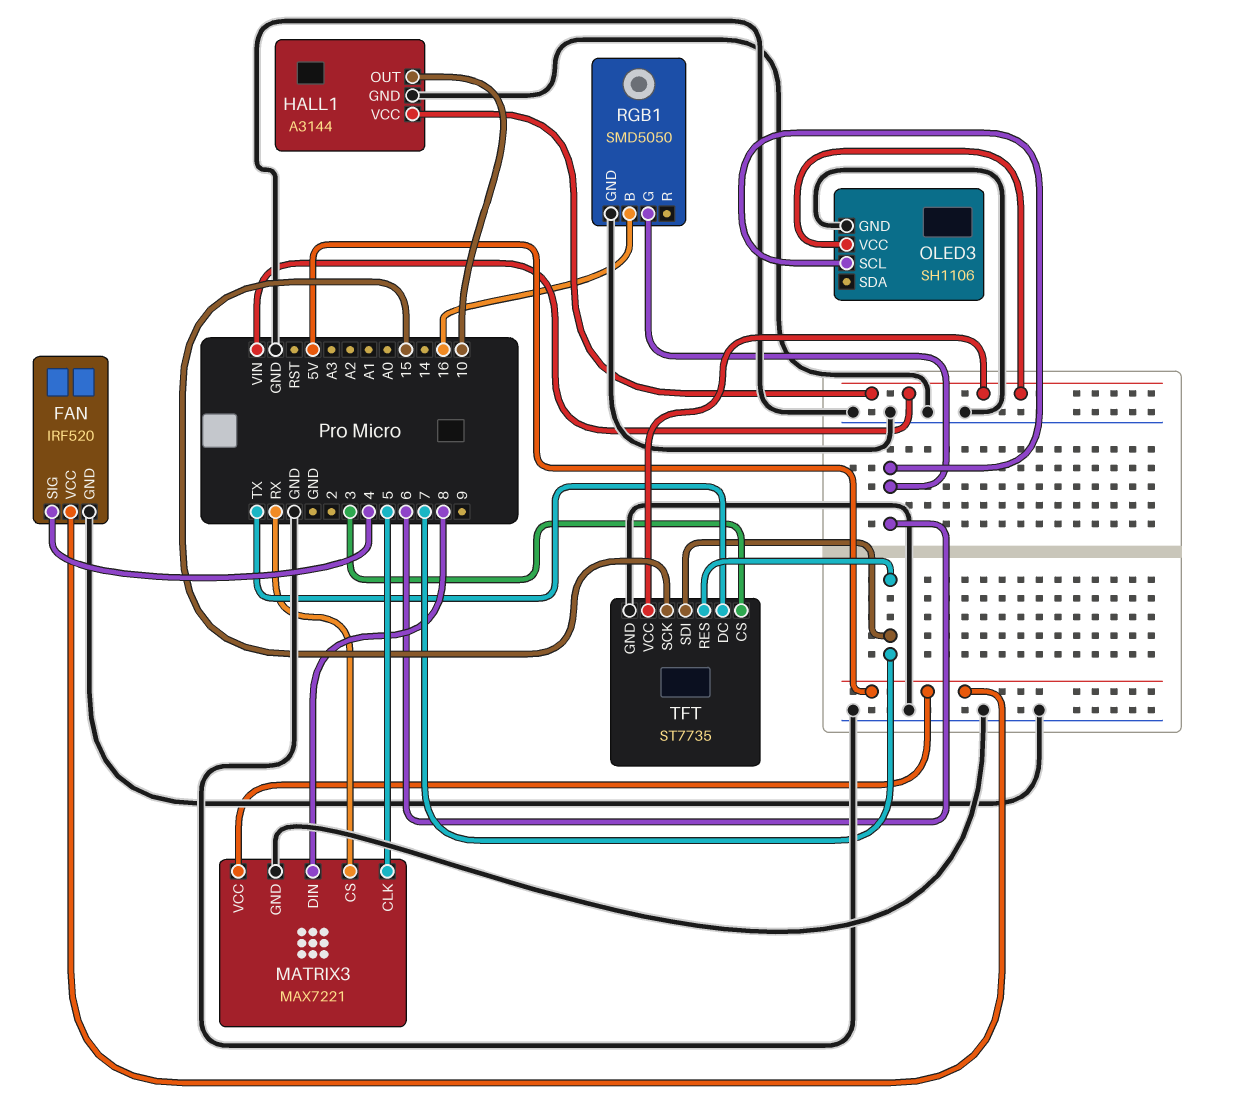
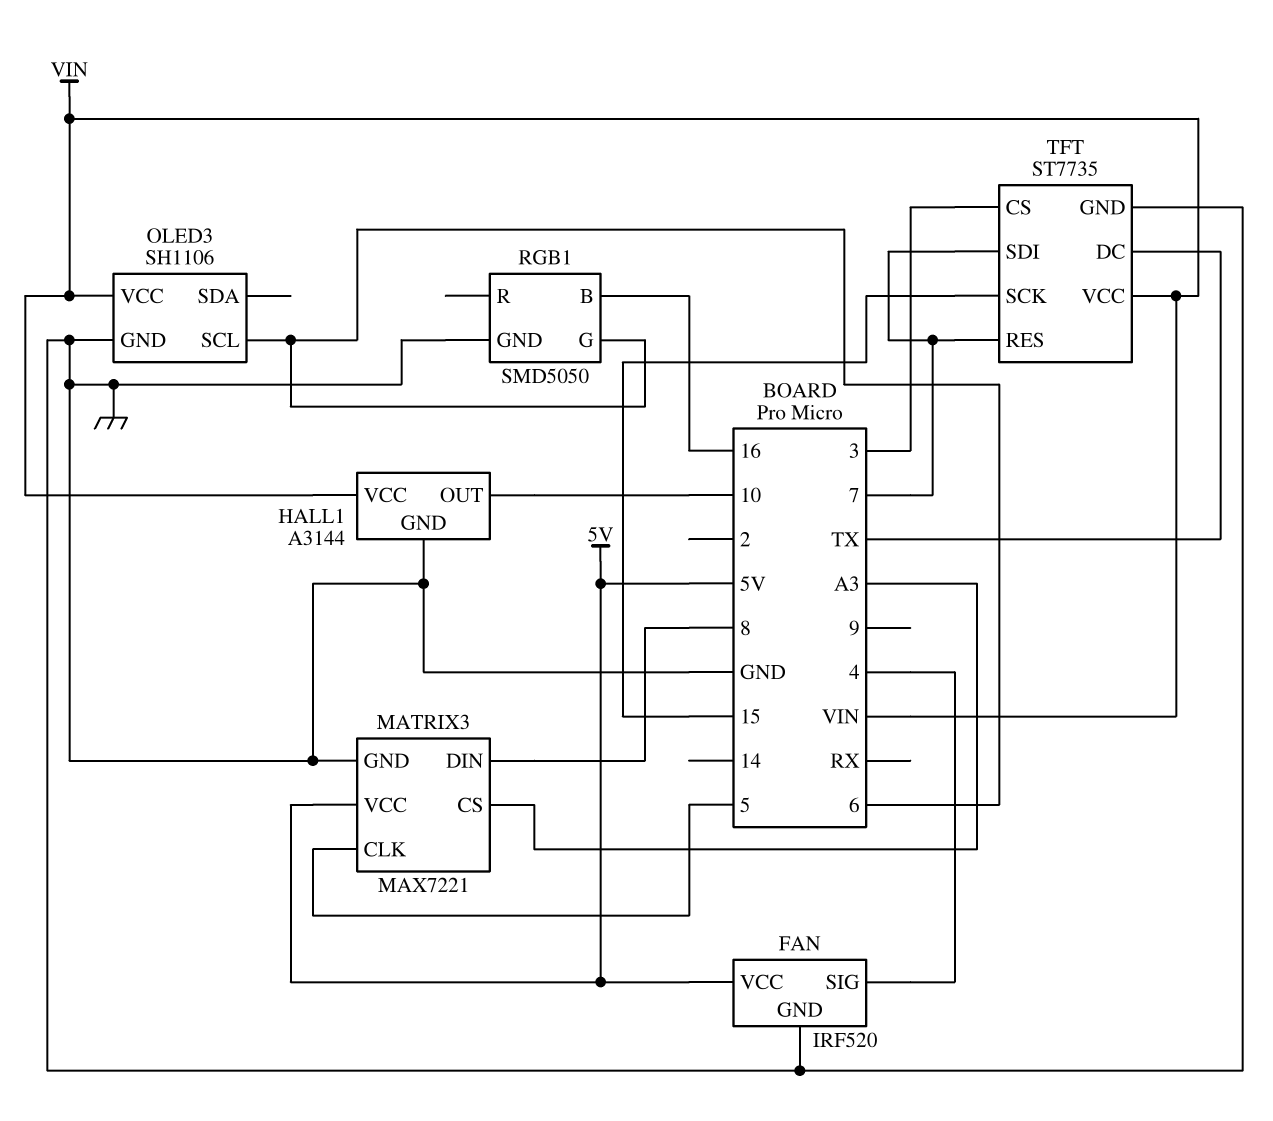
MATRIX3 pin CS: RX -> A3

